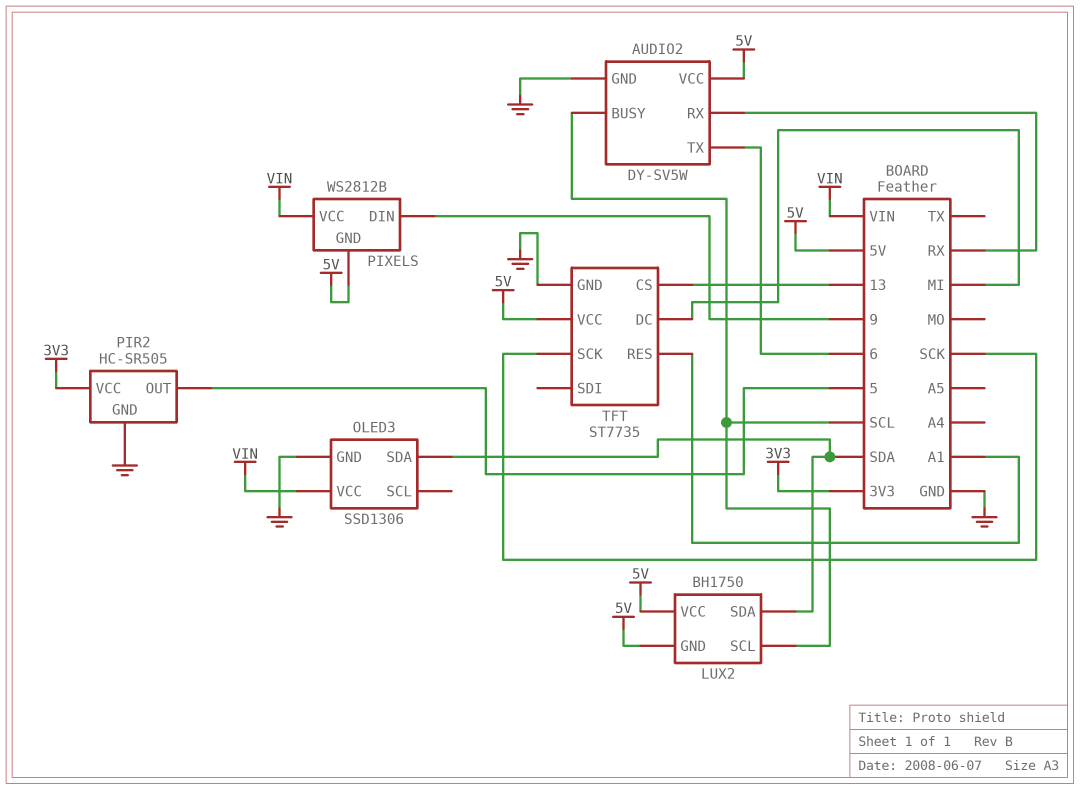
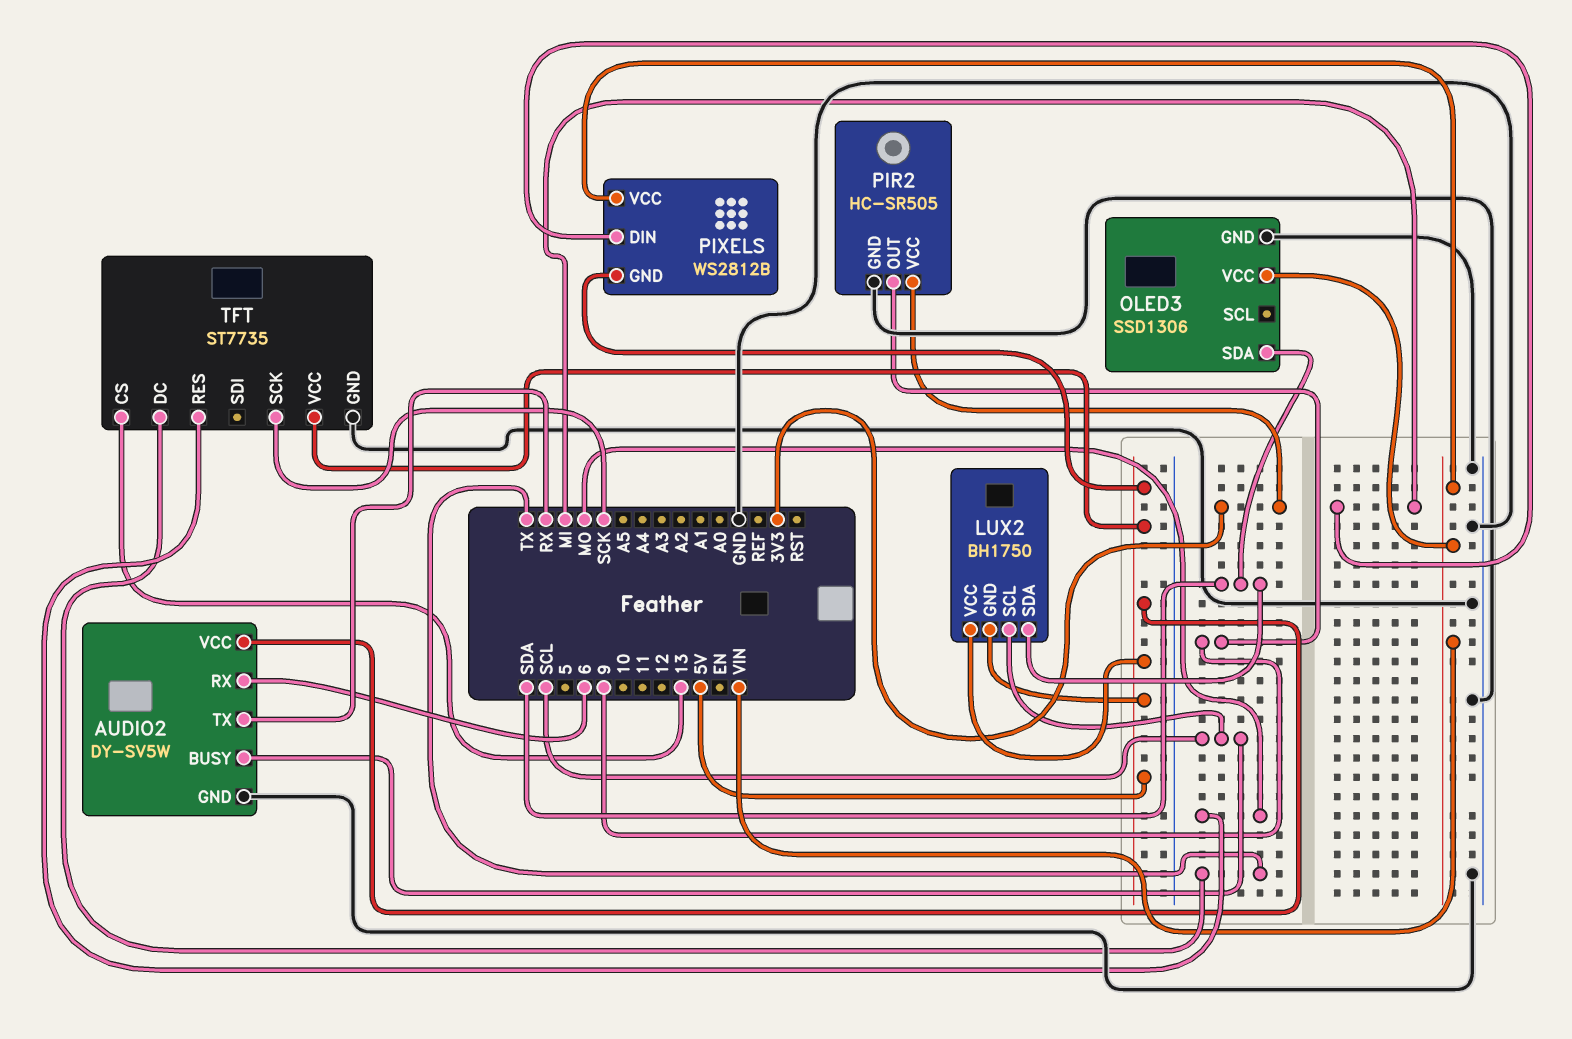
AUDIO2 pin RX: RX -> 6
AUDIO2 pin TX: 6 -> RX
PIR2 pin OUT: 5 -> 9
PIXELS pin DIN: 9 -> MI
TFT pin DC: MI -> TX
TFT pin RES: A1 -> MO

